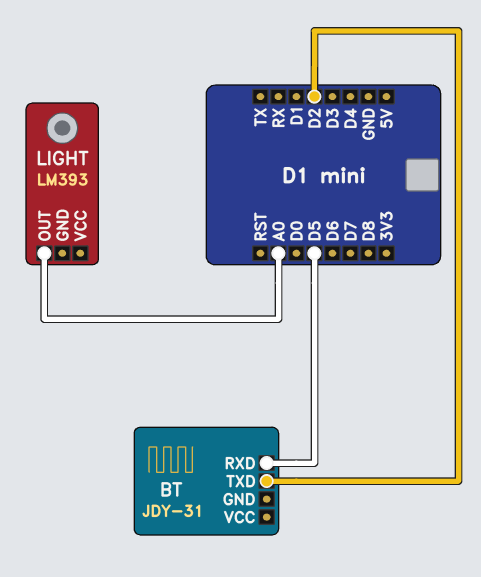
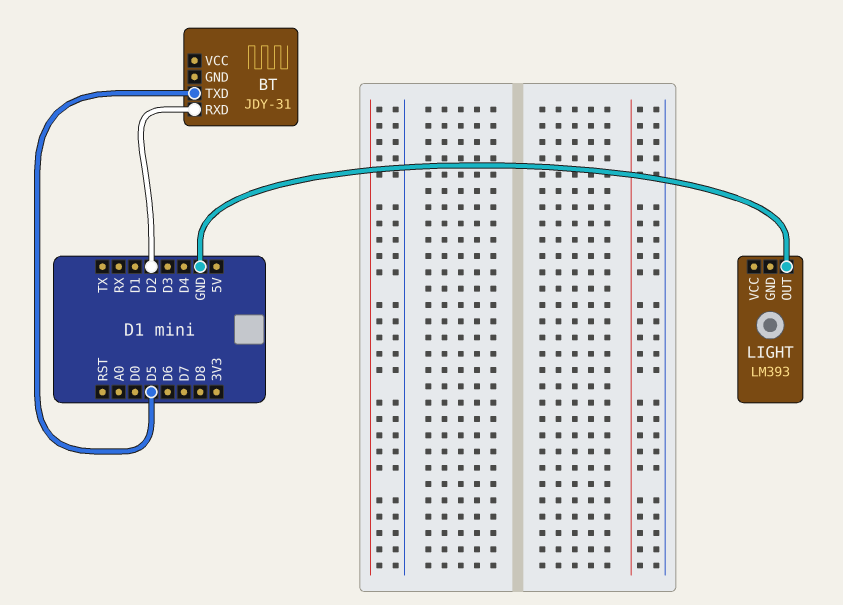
BT pin RXD: D5 -> D2
BT pin TXD: D2 -> D5
LIGHT pin OUT: A0 -> GND

